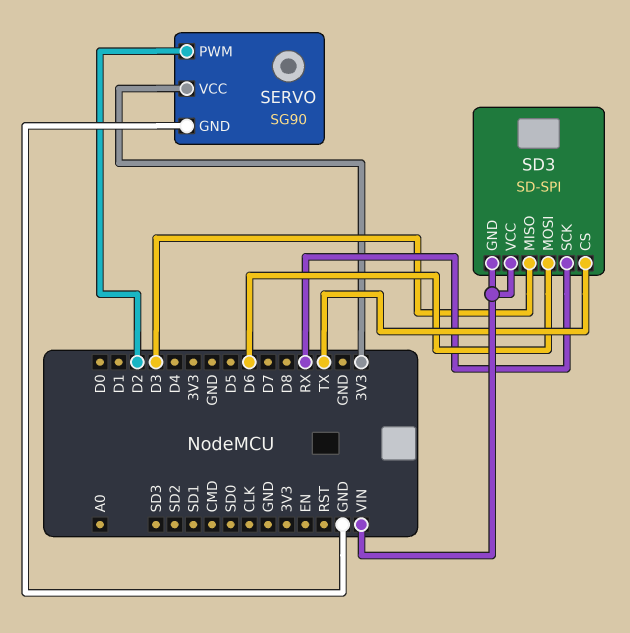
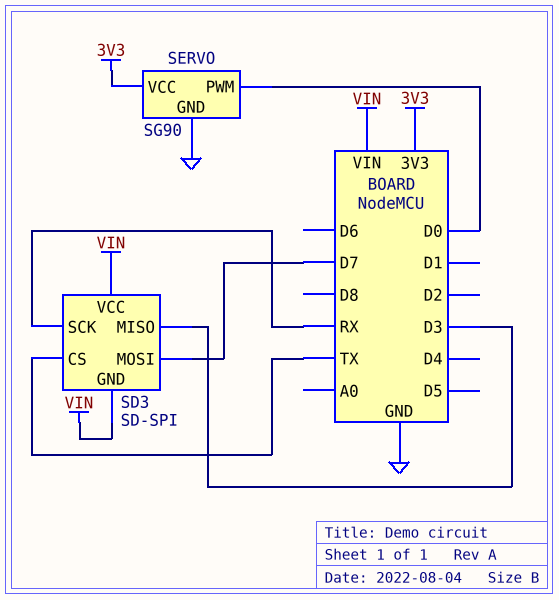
SD3 pin MOSI: D6 -> D7
SERVO pin PWM: D2 -> D0

